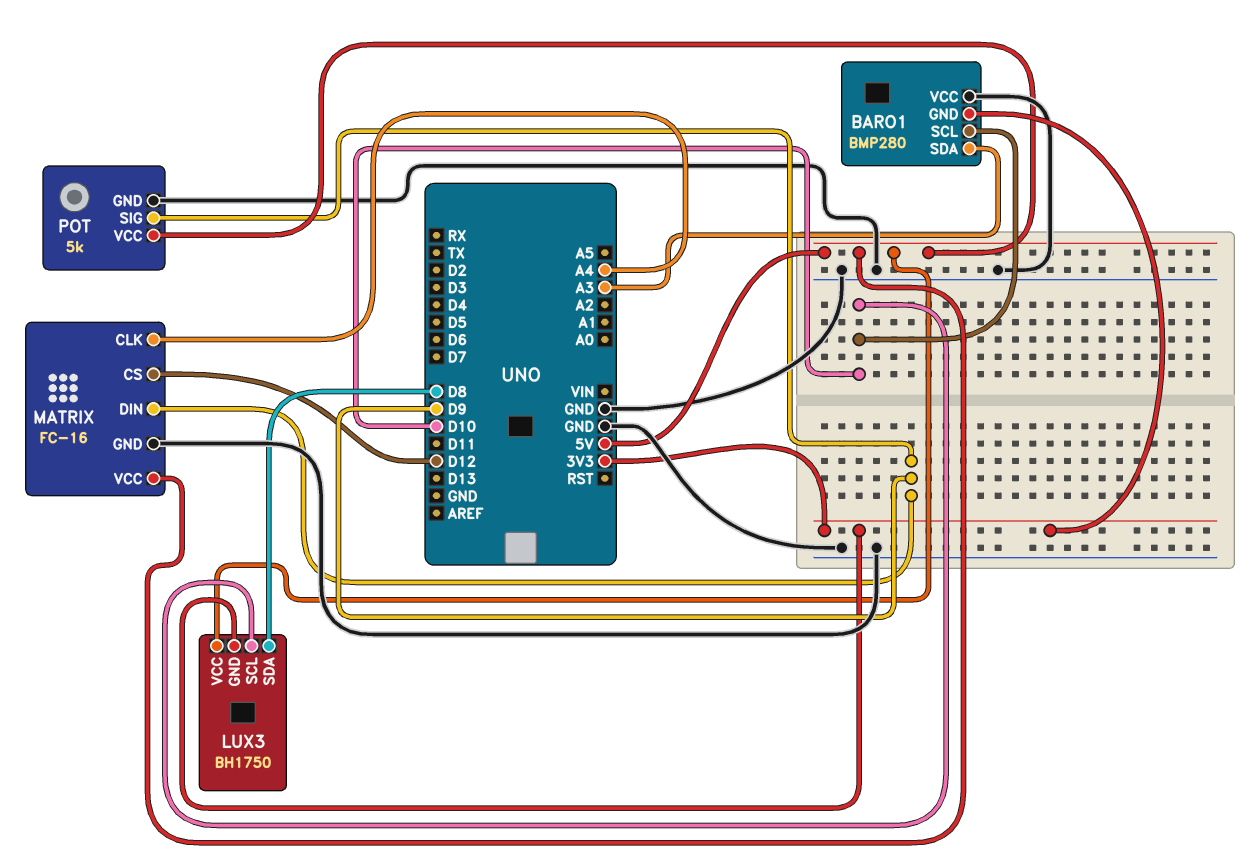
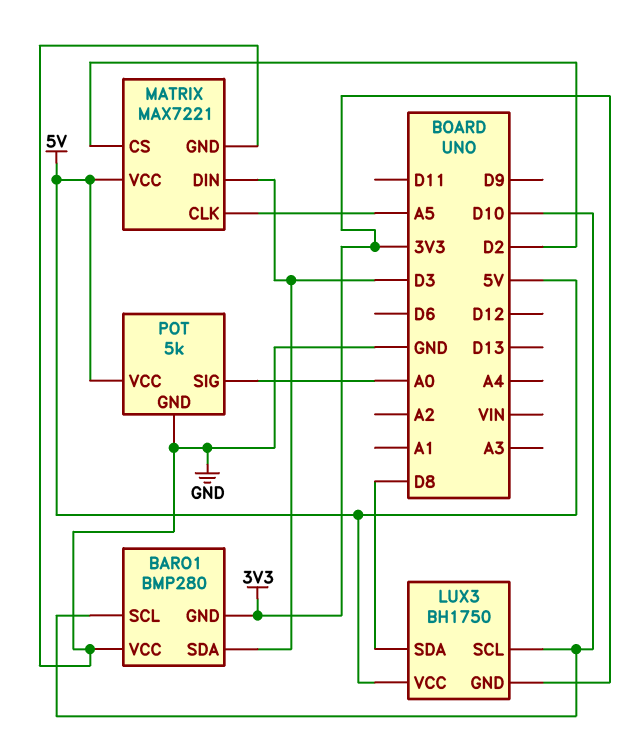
BARO1 pin SDA: A3 -> D3
MATRIX: FC-16 -> MAX7221
MATRIX pin CLK: A4 -> A5
MATRIX pin CS: D12 -> D2
MATRIX pin DIN: D9 -> D3
POT pin SIG: D9 -> A0

